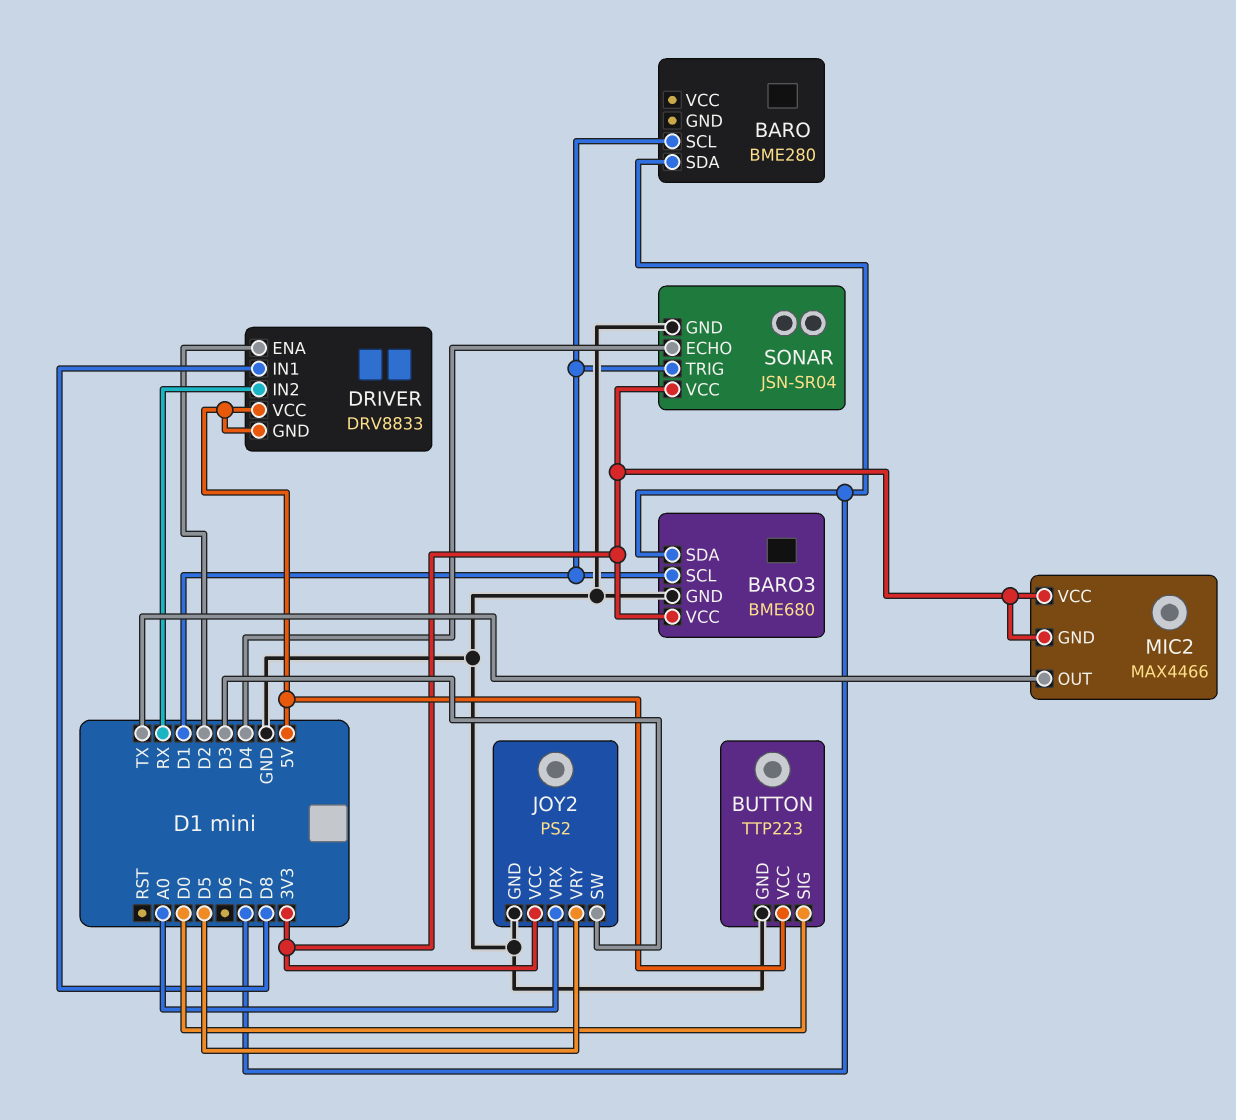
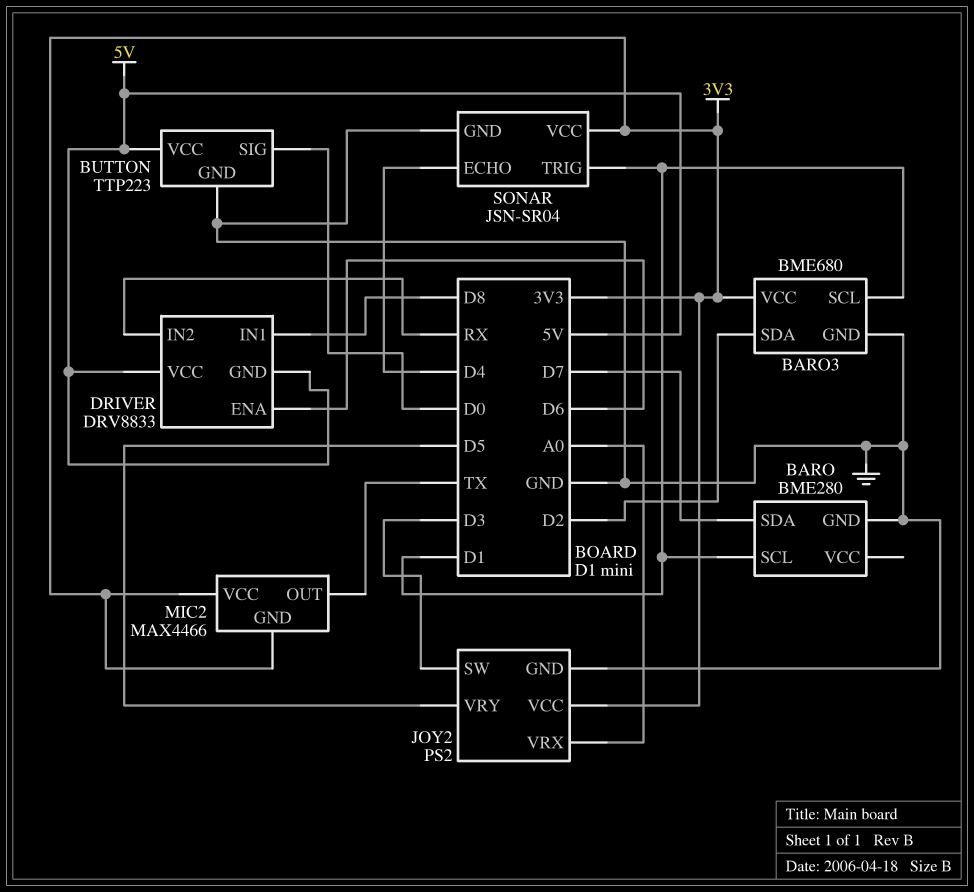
BARO pin GND: none -> GND
BARO3 pin SDA: D7 -> D2
DRIVER pin ENA: D2 -> D6

